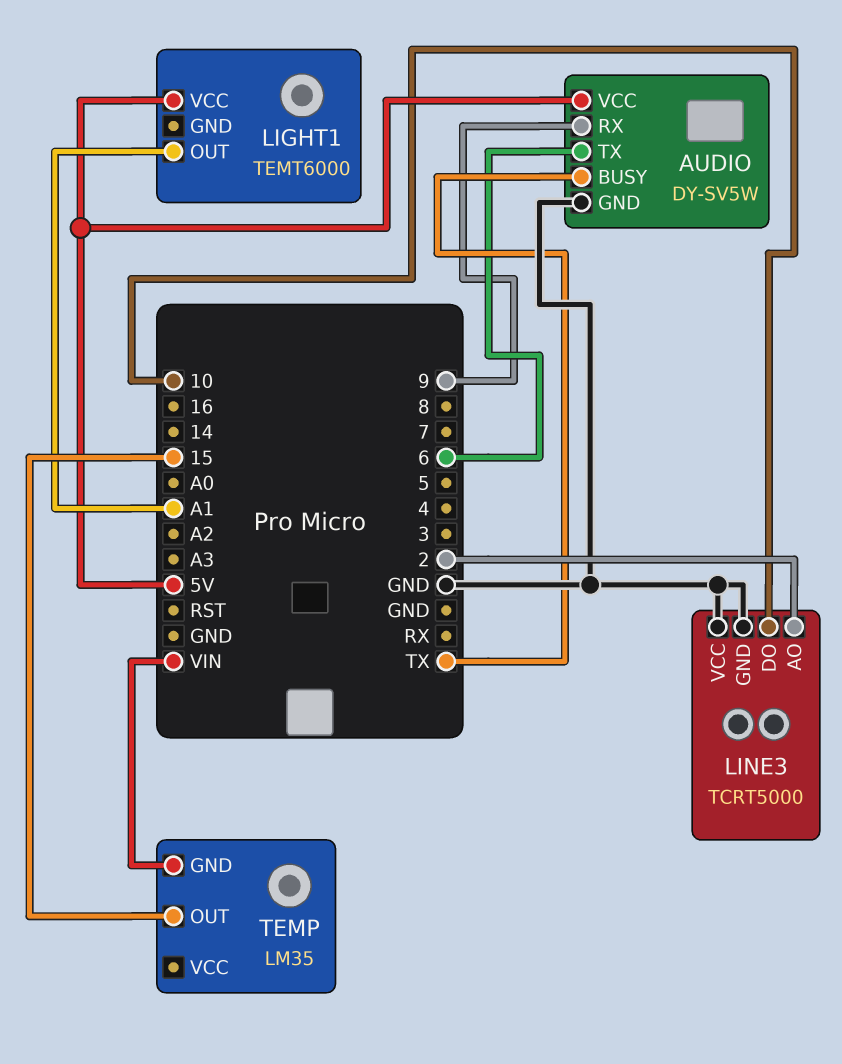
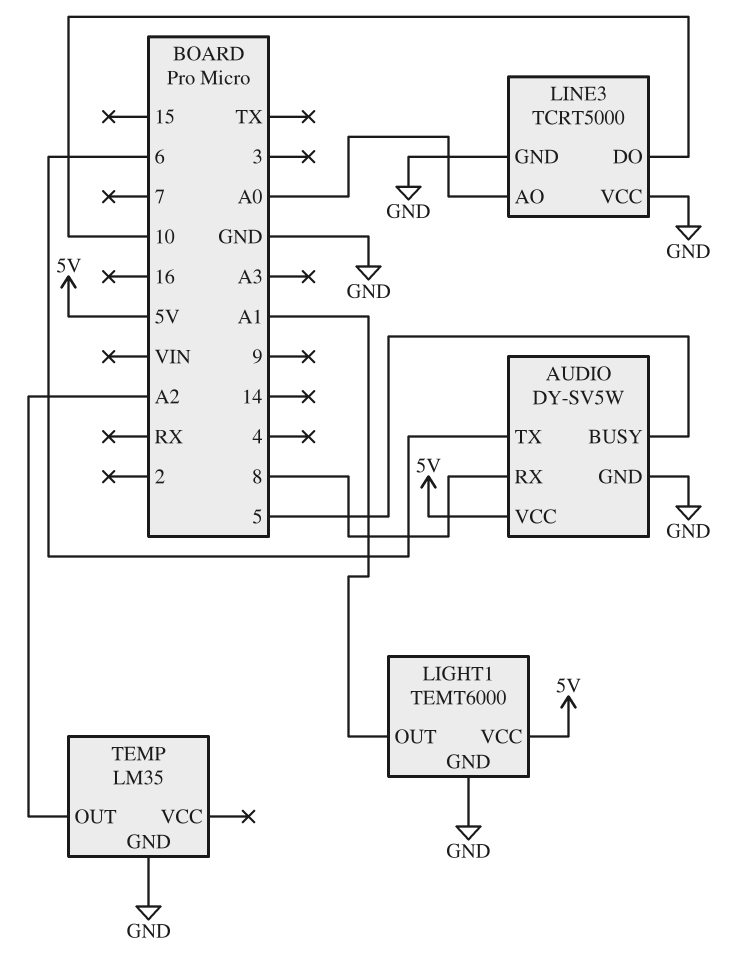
AUDIO pin BUSY: TX -> 5
AUDIO pin RX: 9 -> 8
LIGHT1 pin GND: none -> GND
LINE3 pin AO: 2 -> A0
TEMP pin GND: VIN -> GND
TEMP pin OUT: 15 -> A2

